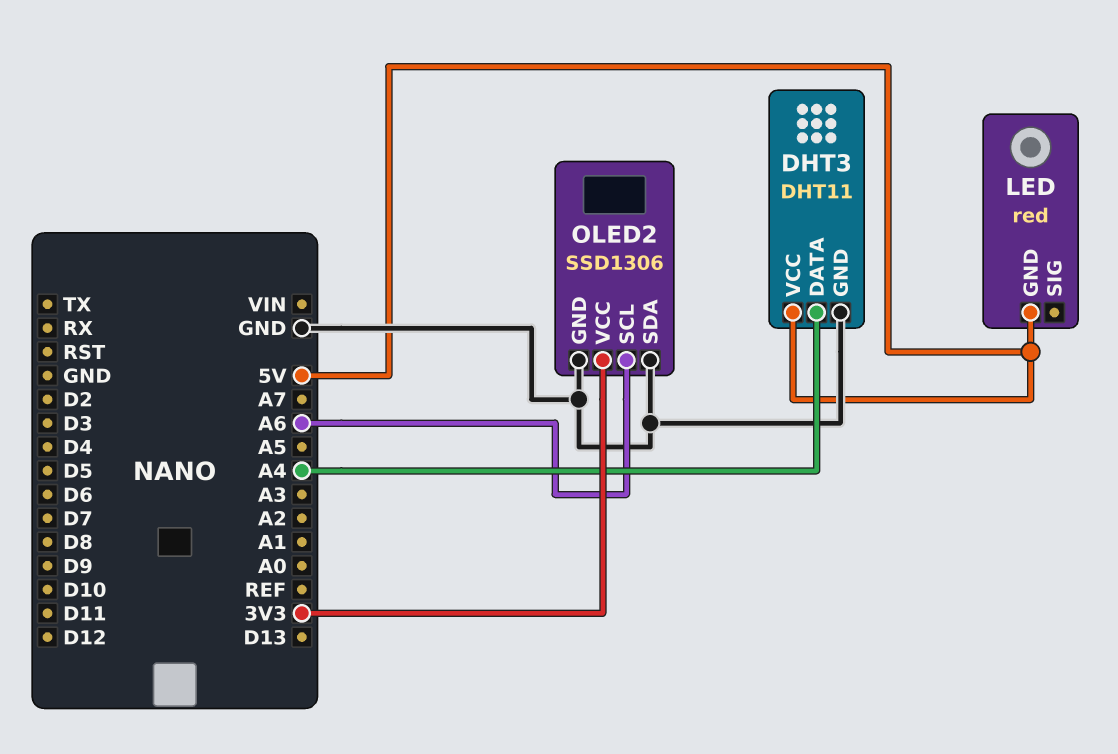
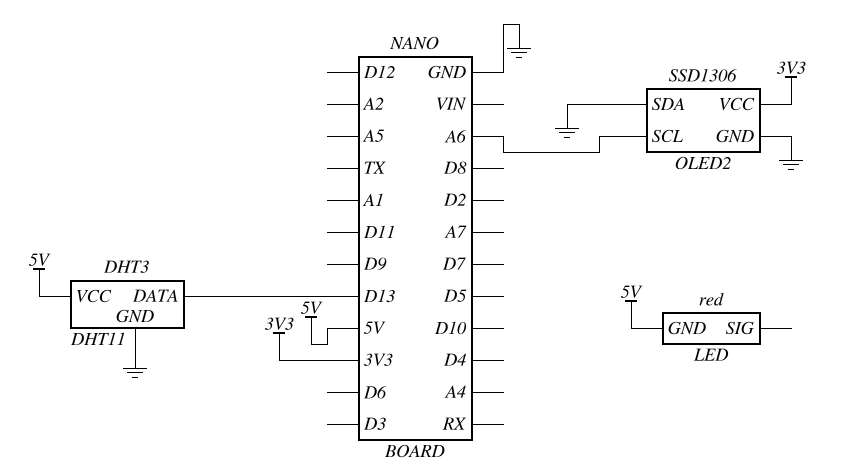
DHT3 pin DATA: A4 -> D13

